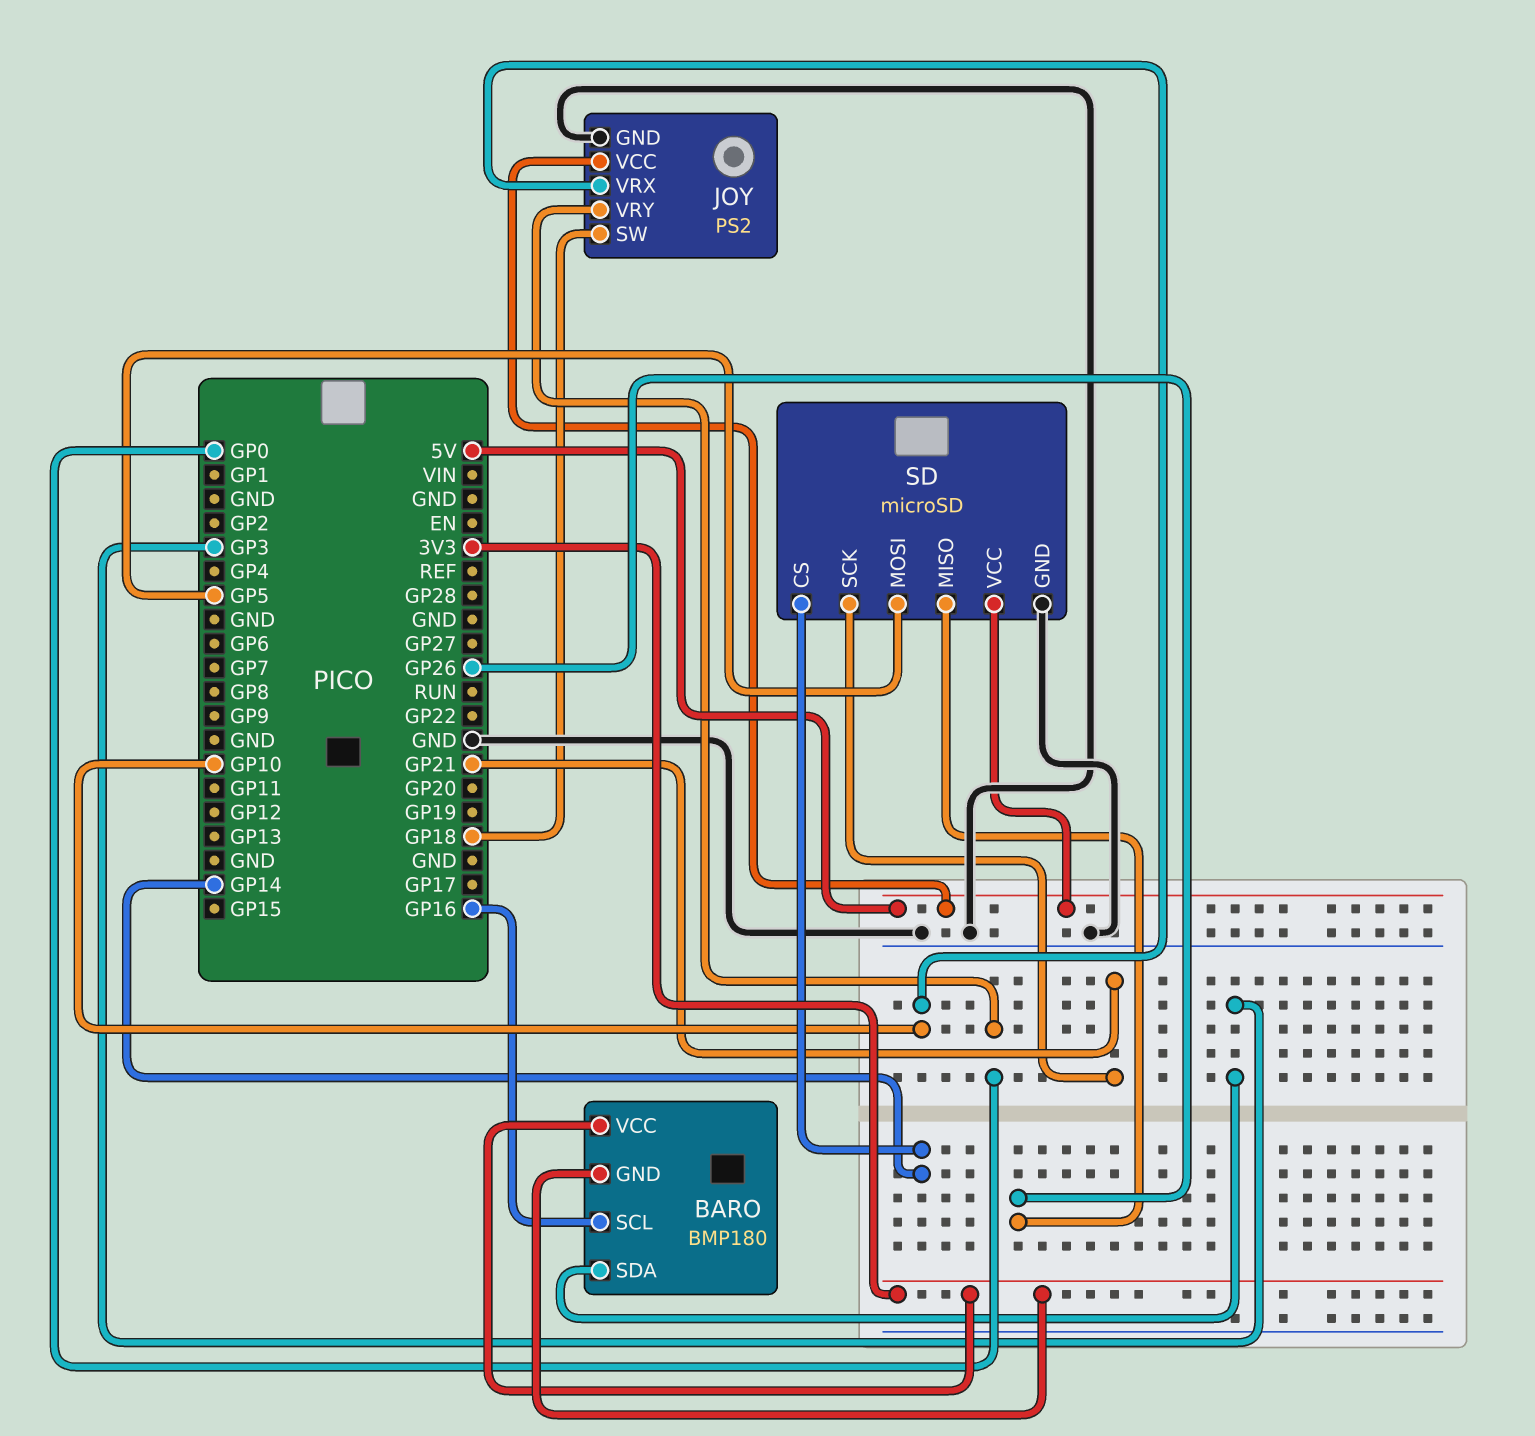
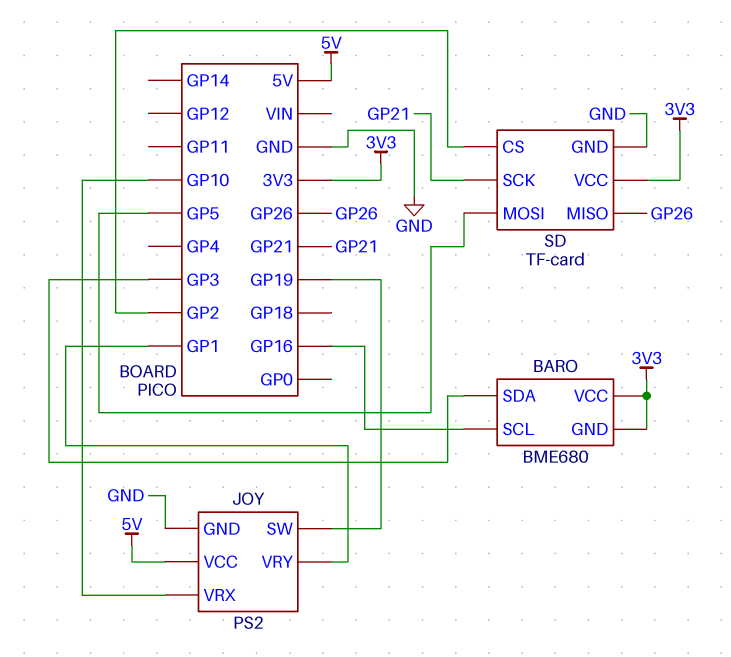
BARO: BMP180 -> BME680
JOY pin SW: GP18 -> GP19
JOY pin VRY: GP0 -> GP1
SD: microSD -> TF-card
SD pin CS: GP14 -> GP2
SD pin VCC: 5V -> 3V3

